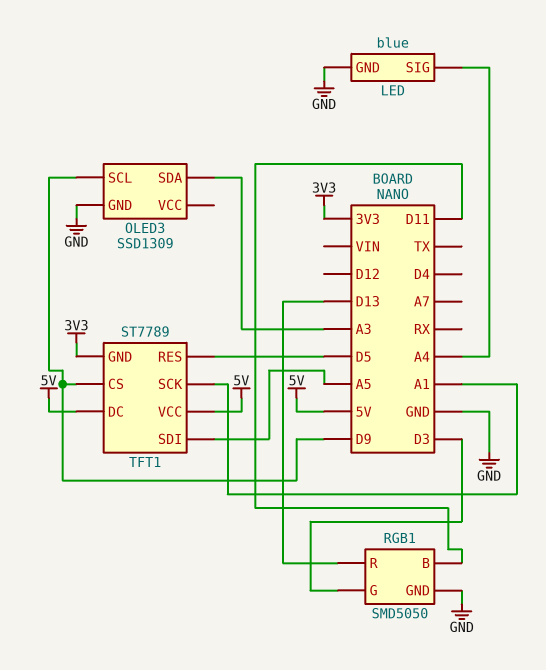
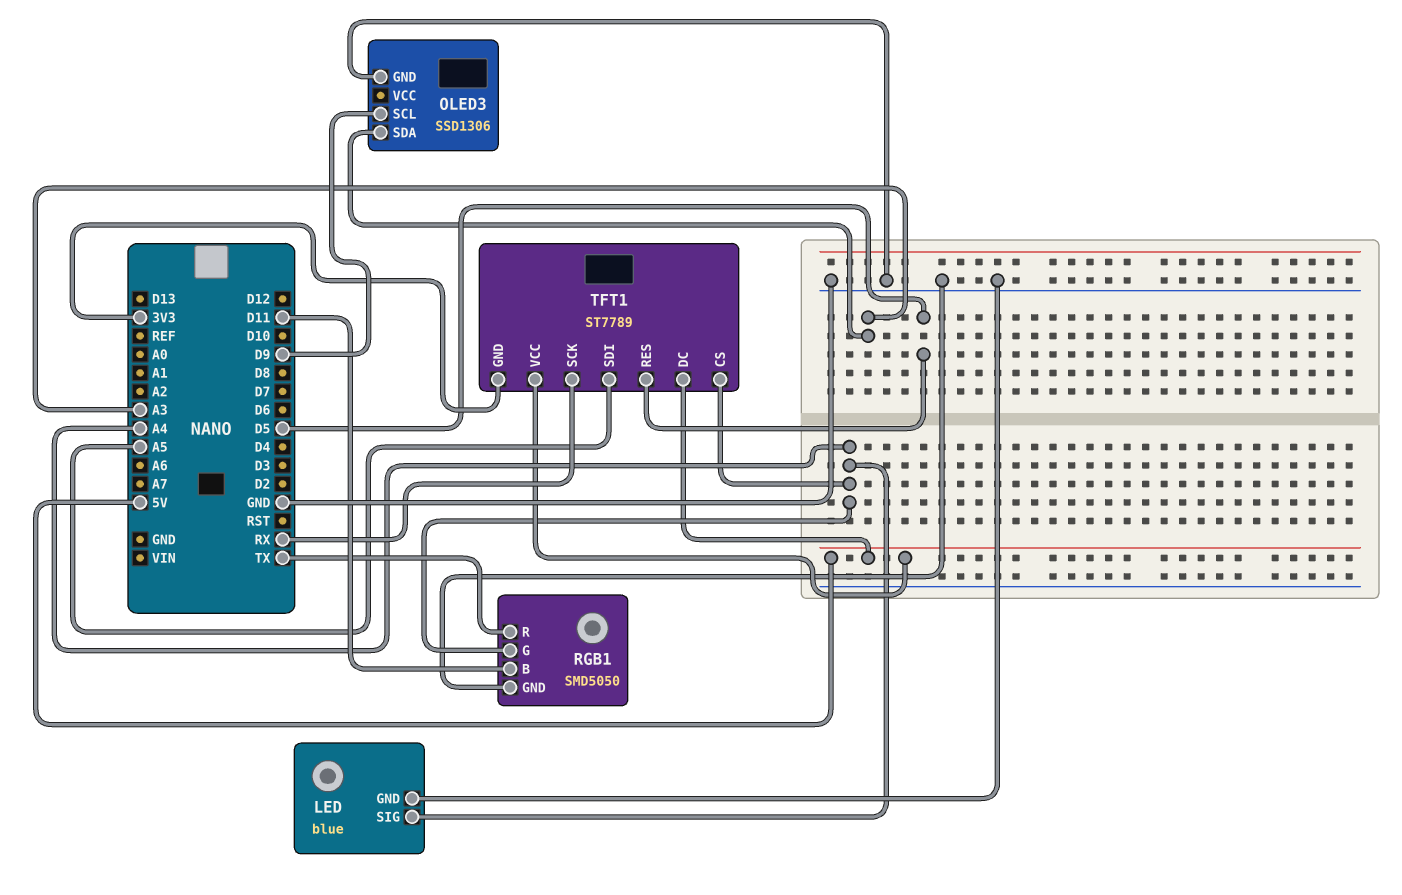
OLED3: SSD1309 -> SSD1306
RGB1 pin G: D3 -> A4
RGB1 pin R: D13 -> TX
TFT1 pin CS: D9 -> A4
TFT1 pin SCK: A1 -> RX

